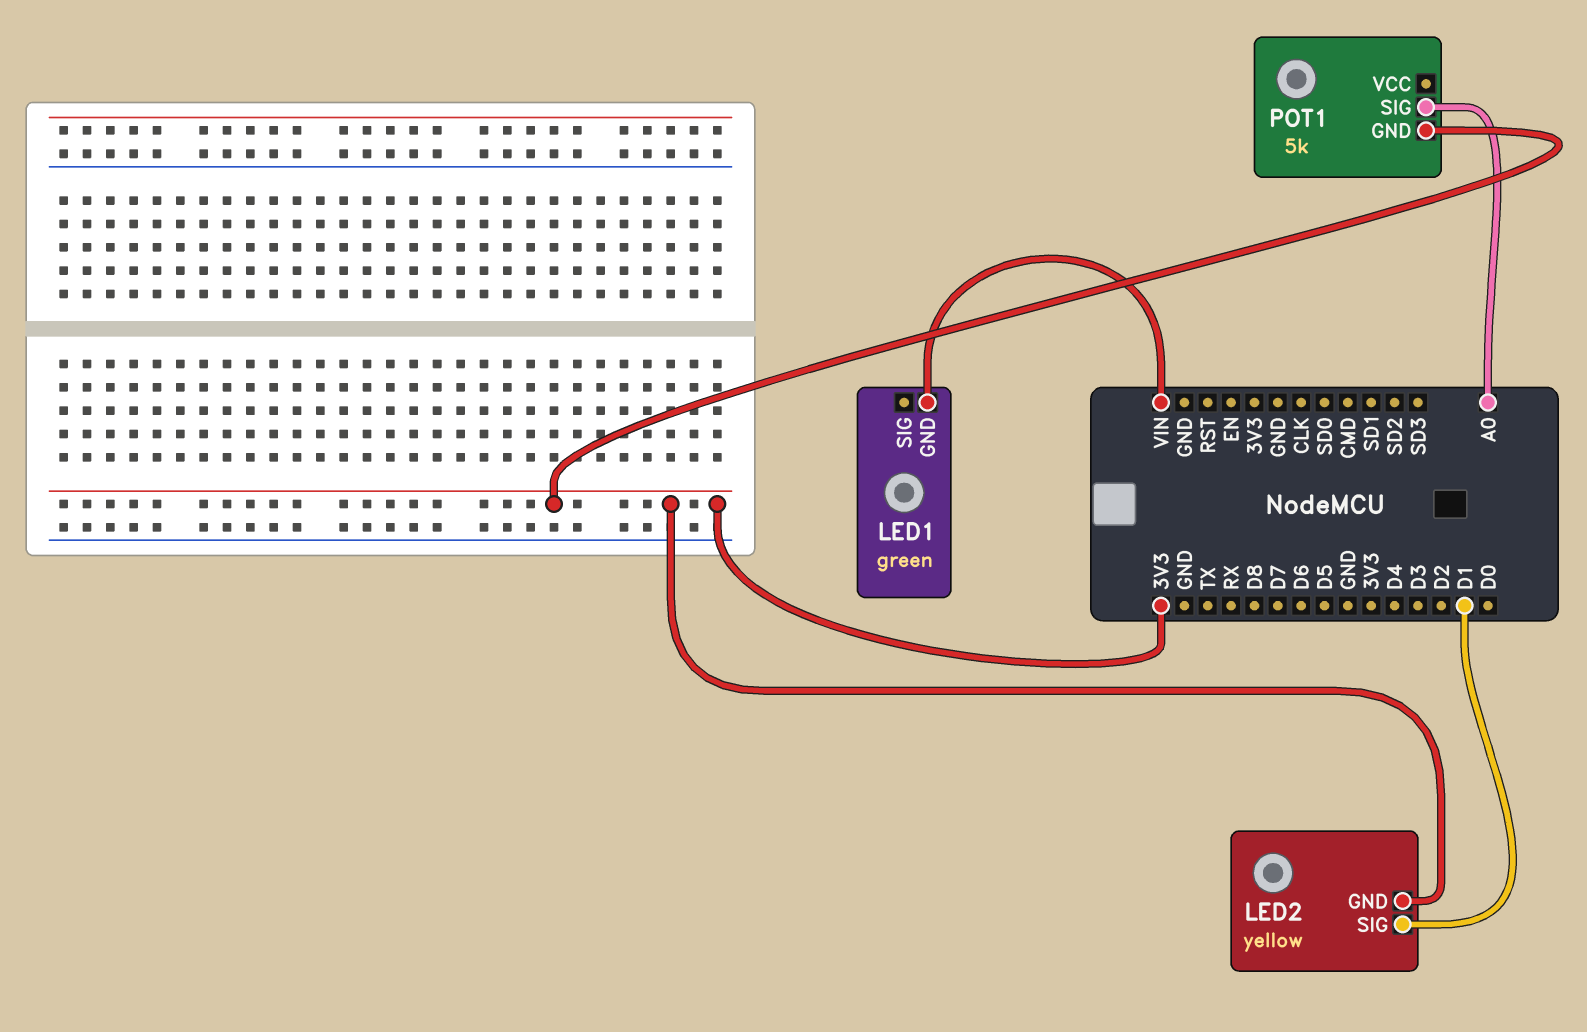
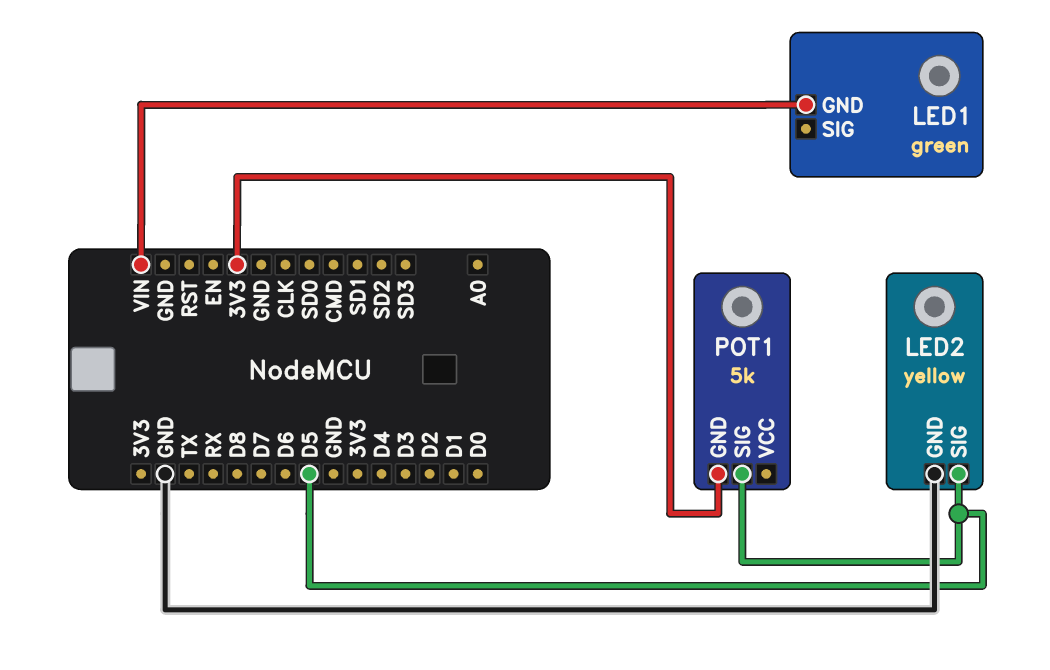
LED2 pin GND: 3V3 -> GND
LED2 pin SIG: D1 -> D5
POT1 pin SIG: A0 -> D5

